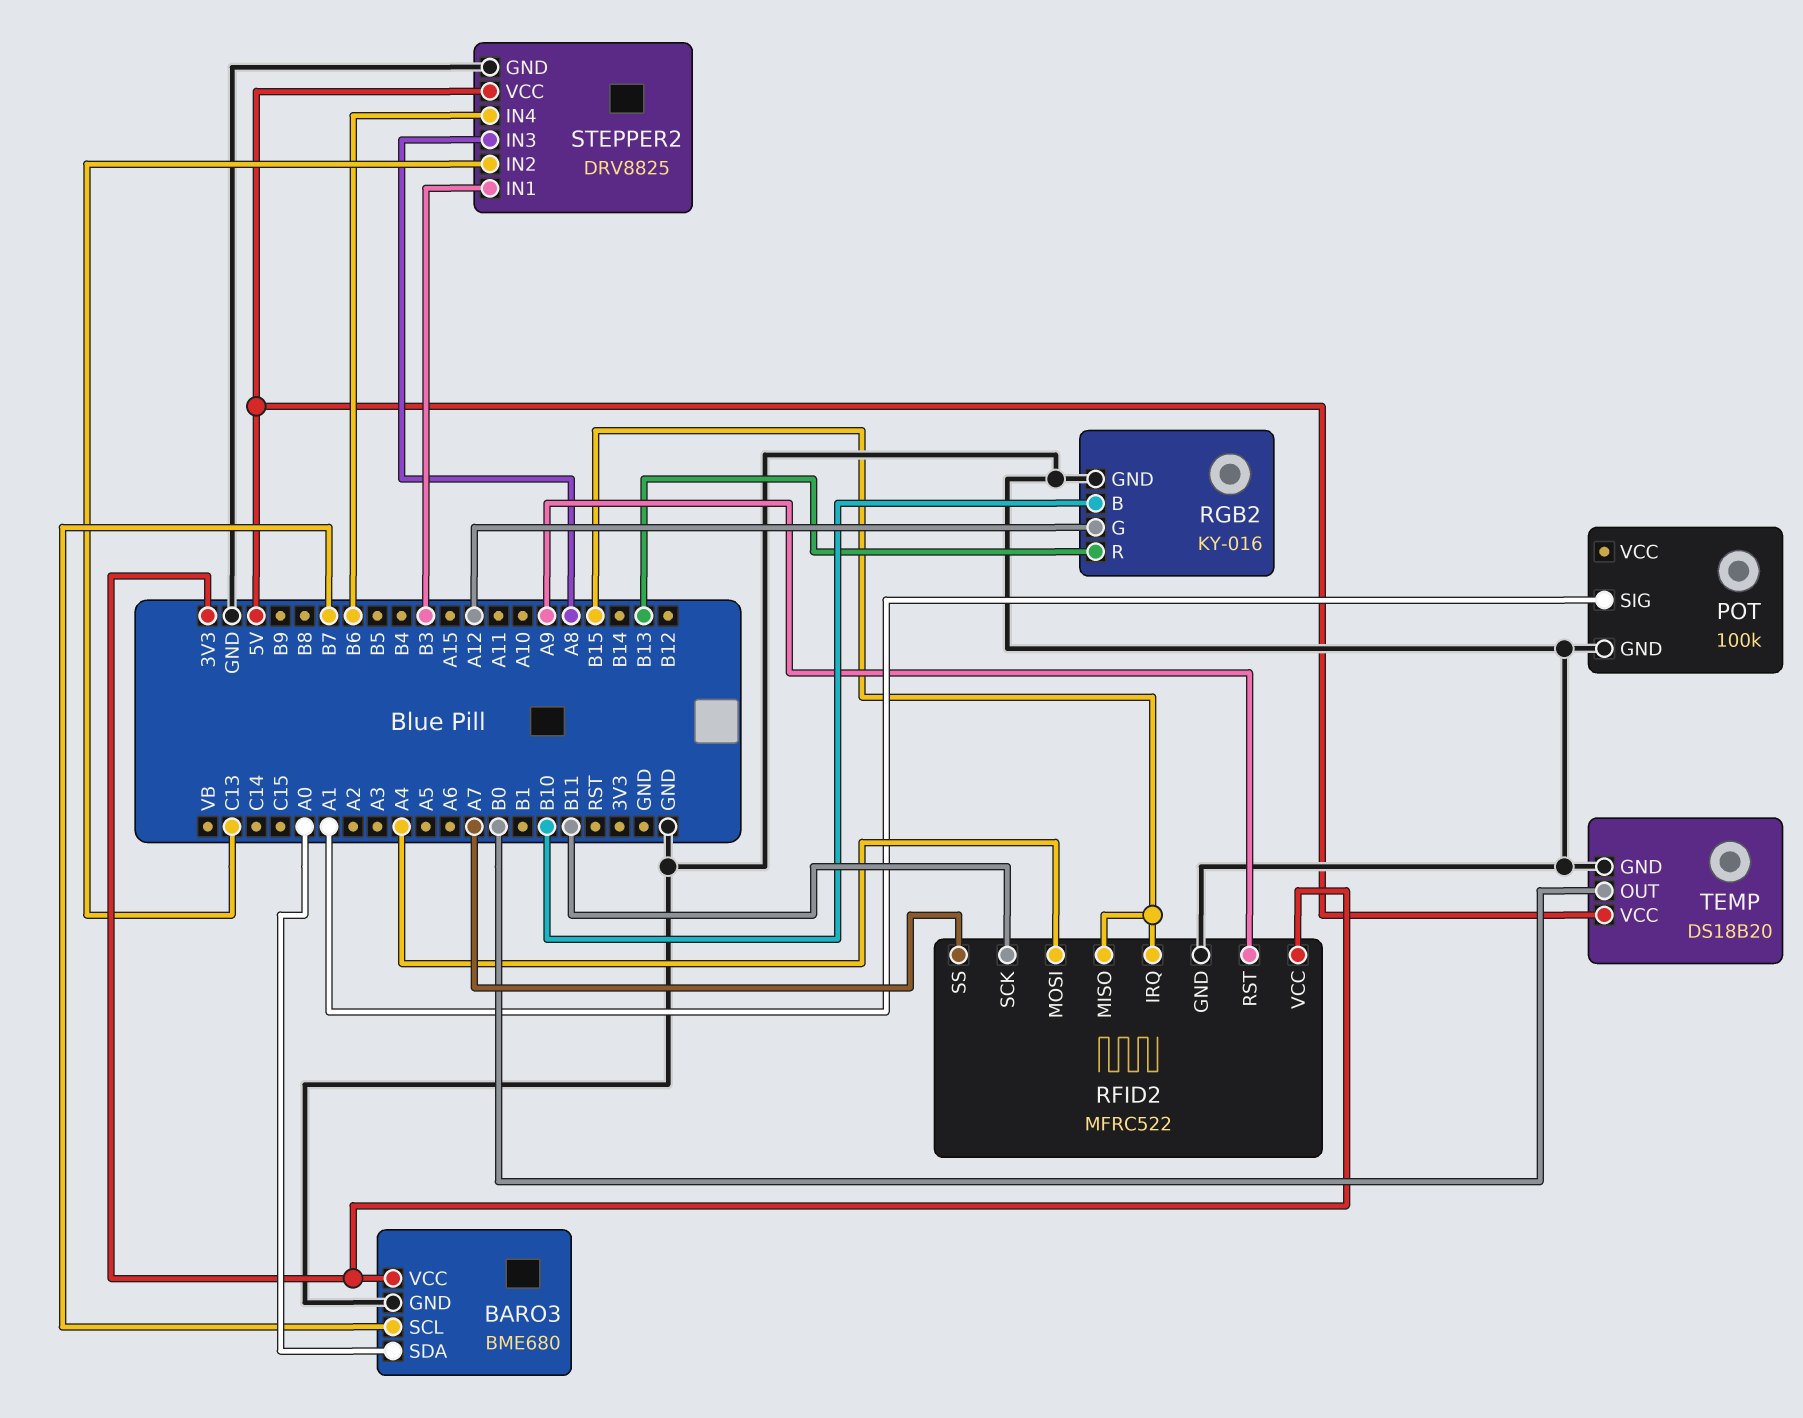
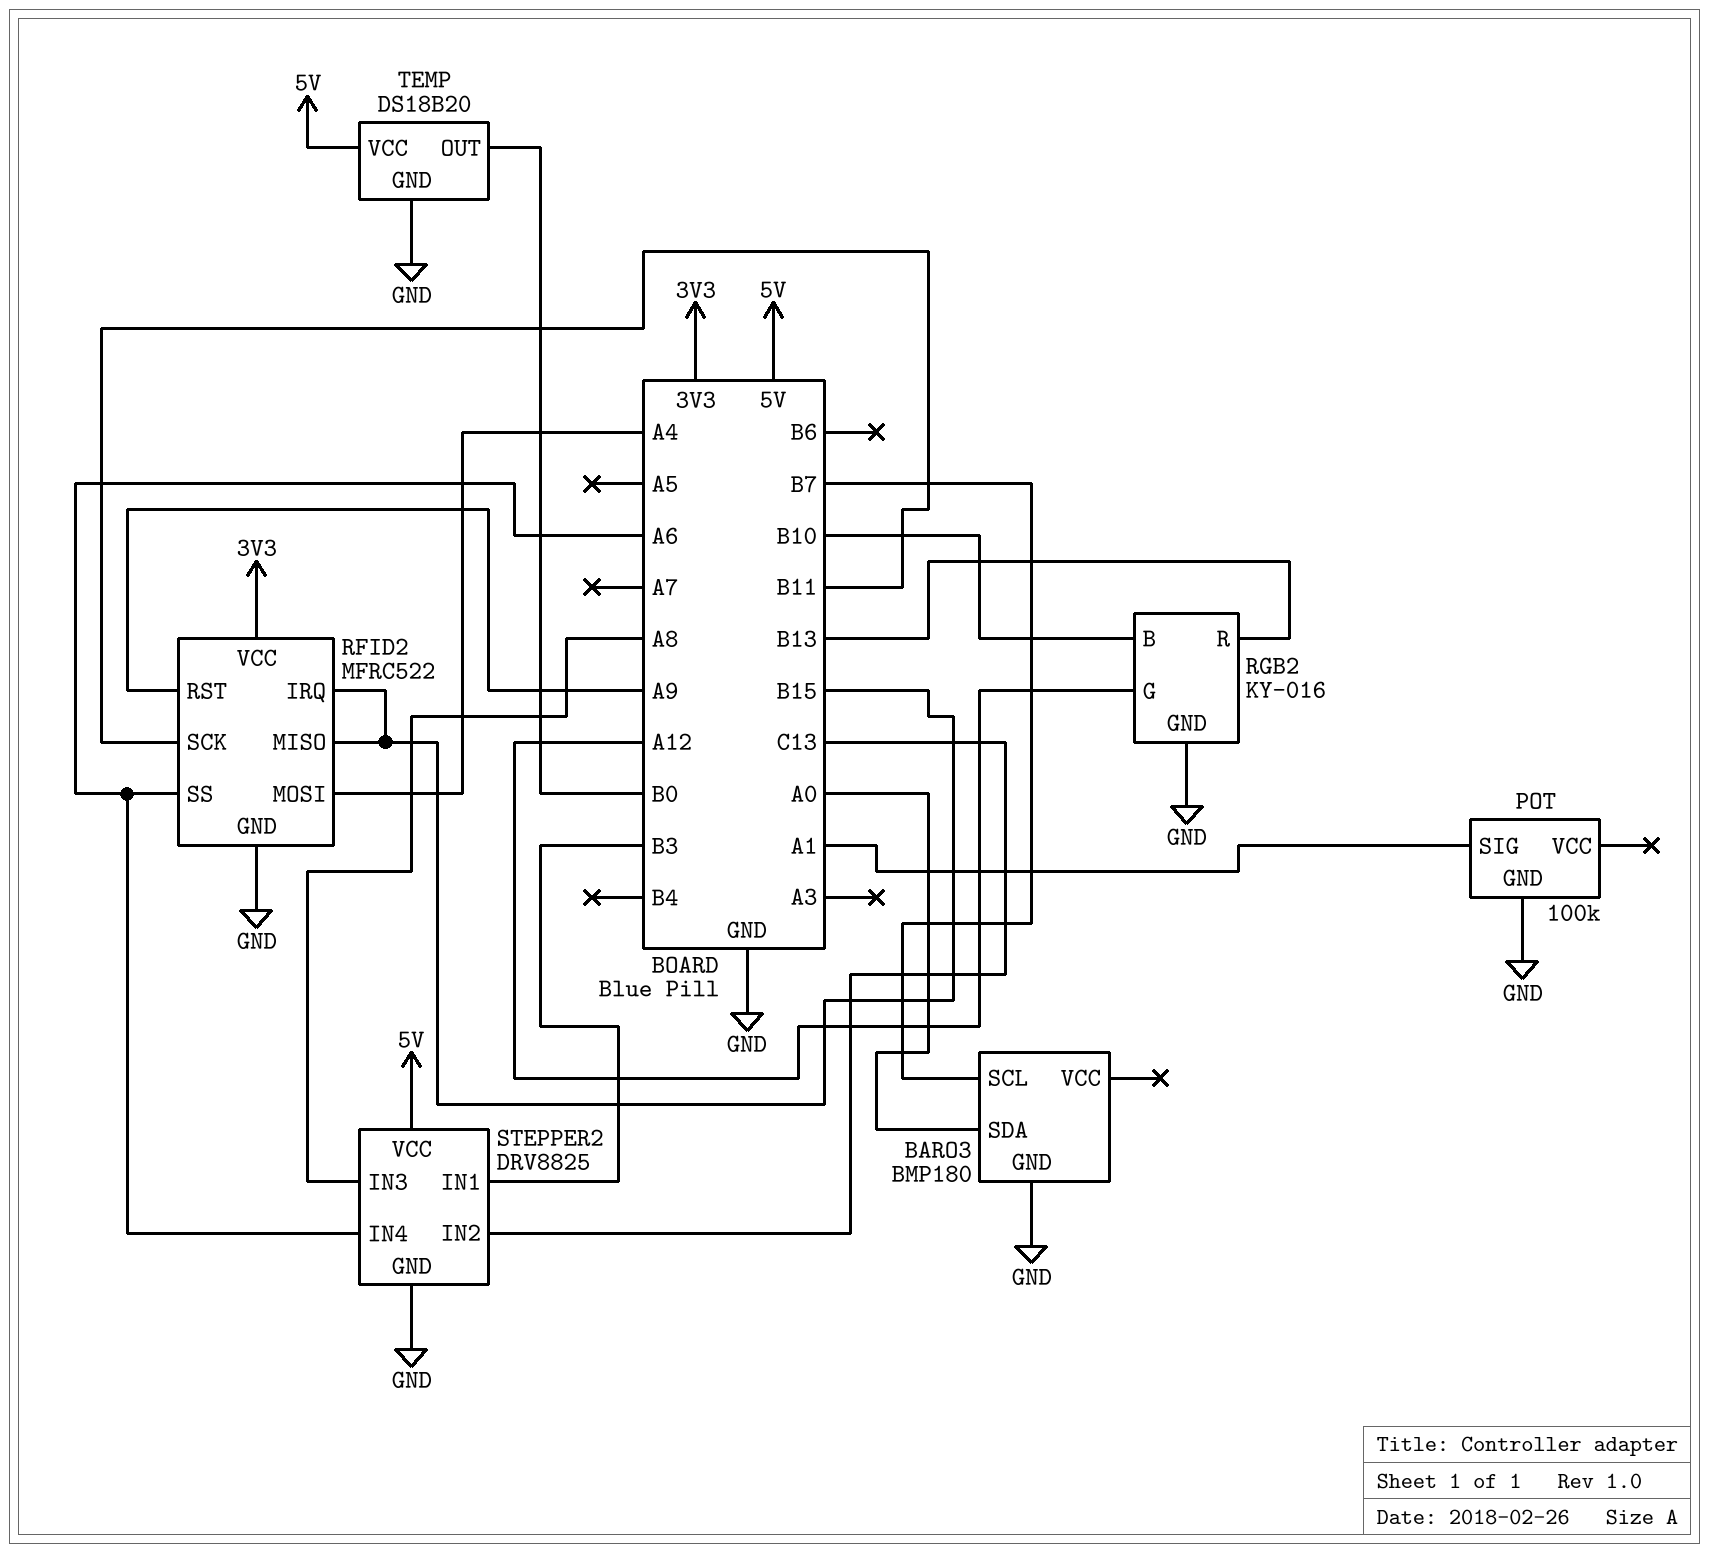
BARO3: BME680 -> BMP180
BARO3 pin VCC: 3V3 -> none
RFID2 pin SS: A7 -> A6
STEPPER2 pin IN4: B6 -> A6

